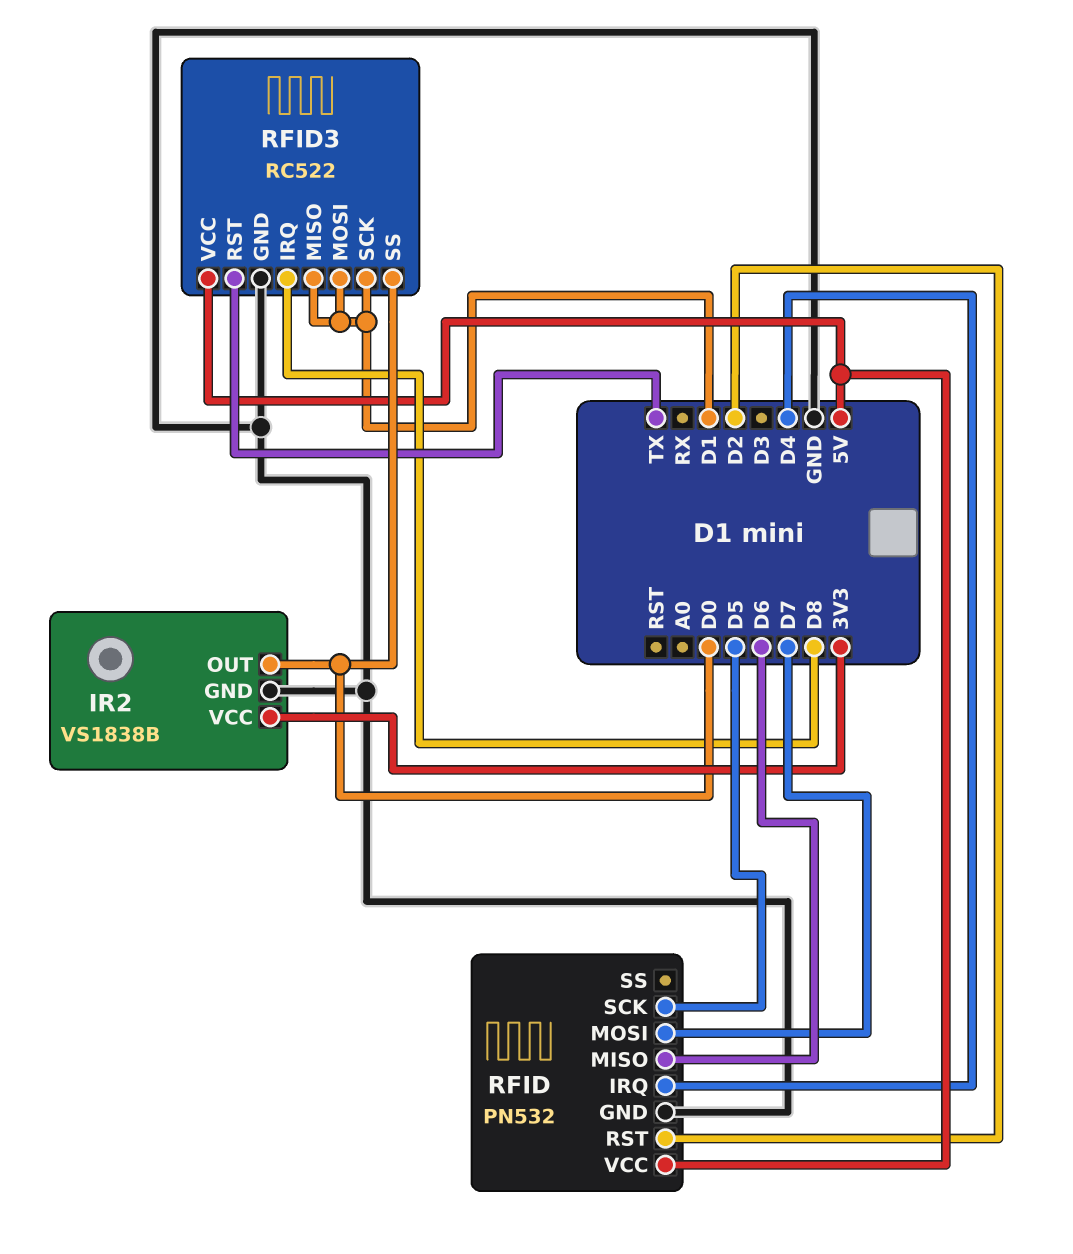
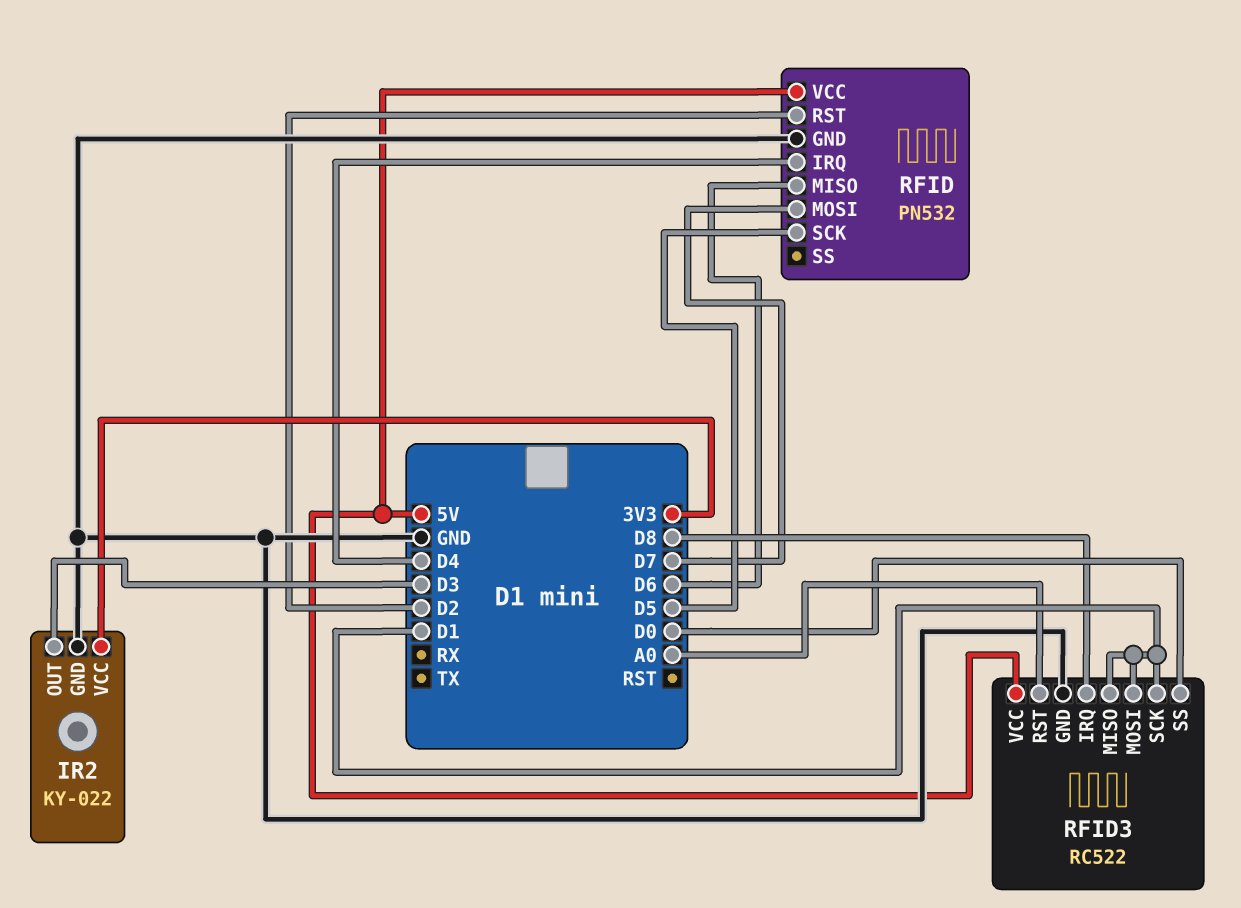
IR2: VS1838B -> KY-022
IR2 pin OUT: D0 -> D3
RFID3 pin RST: TX -> A0

